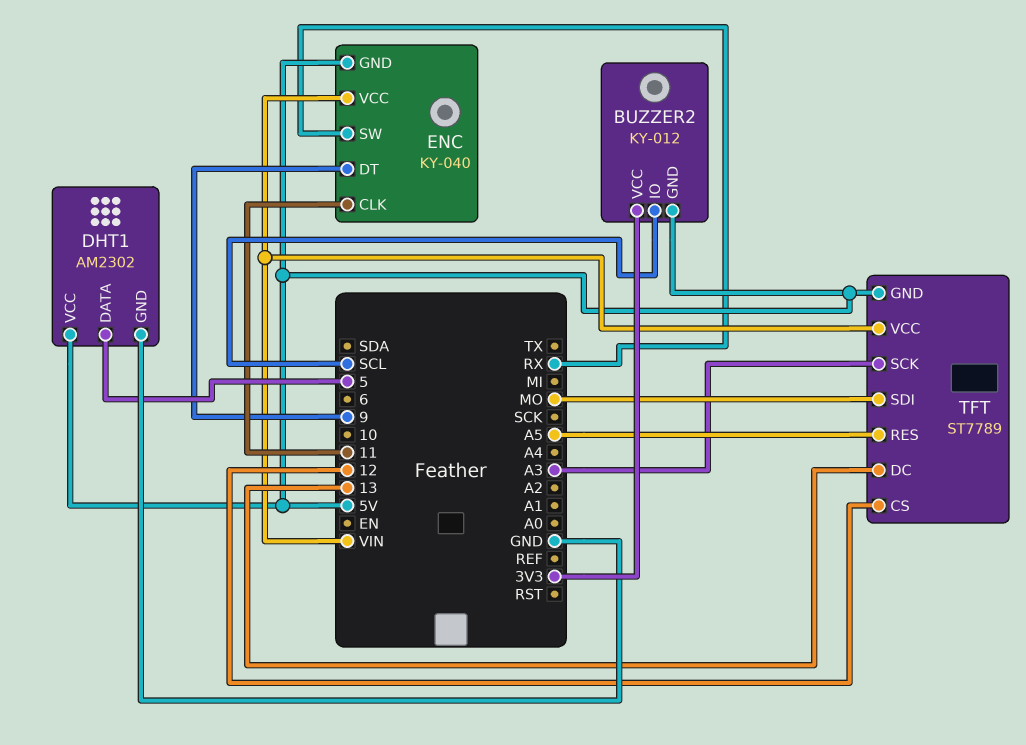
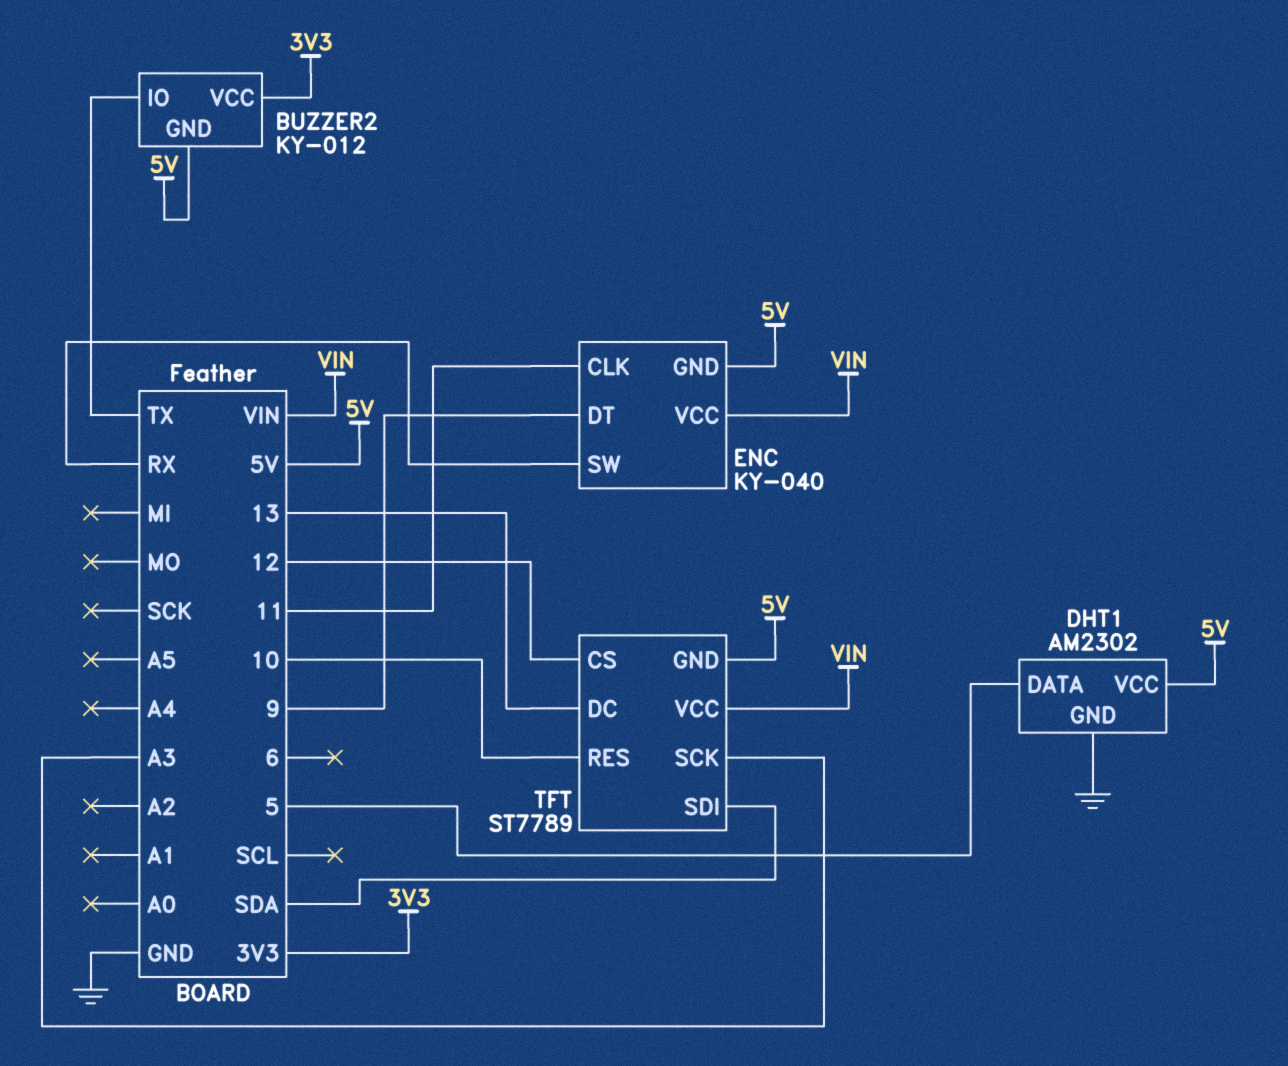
BUZZER2 pin IO: SCL -> TX
TFT pin RES: A5 -> 10
TFT pin SDI: MO -> SDA

